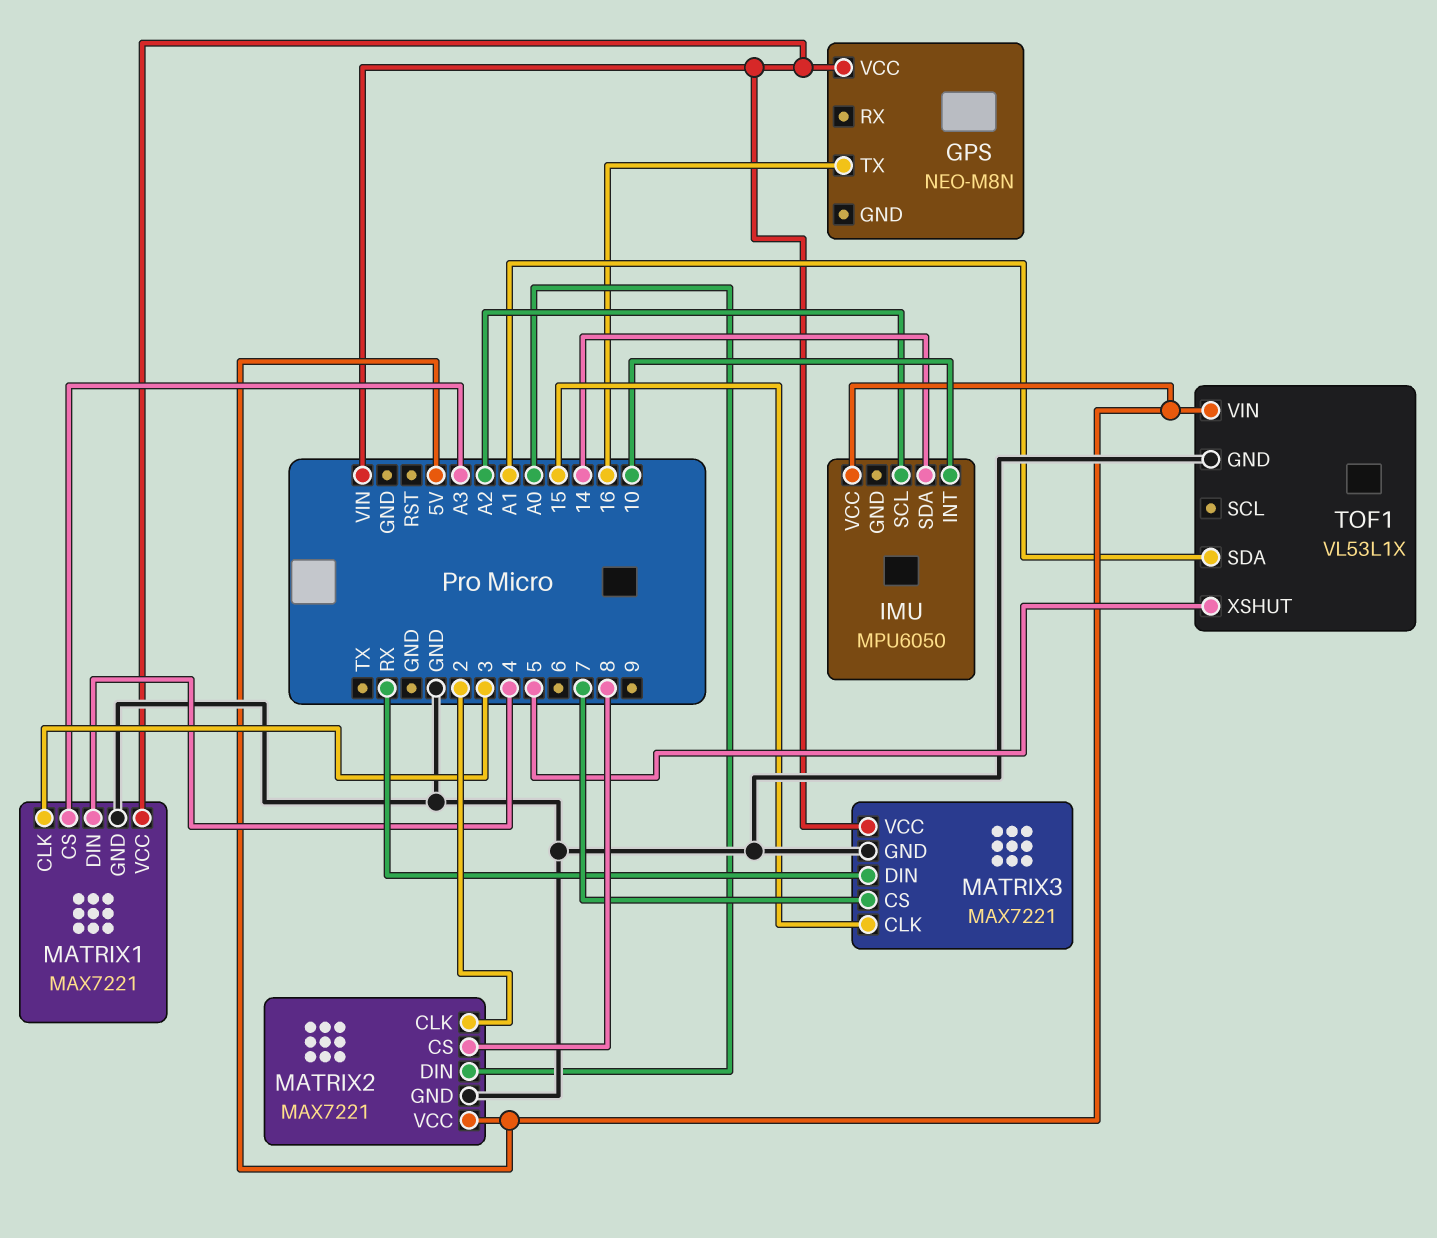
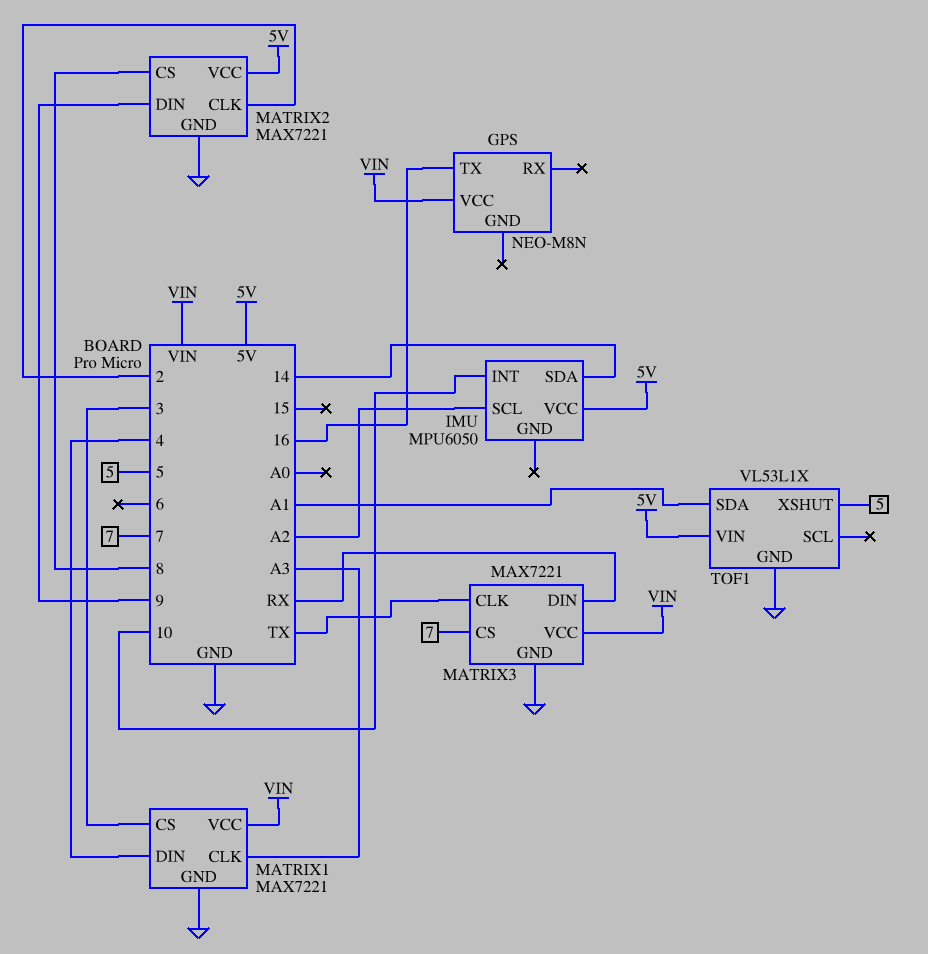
MATRIX1 pin CLK: 3 -> A3
MATRIX1 pin CS: A3 -> 3
MATRIX2 pin DIN: A0 -> 9
MATRIX3 pin CLK: 15 -> TX

